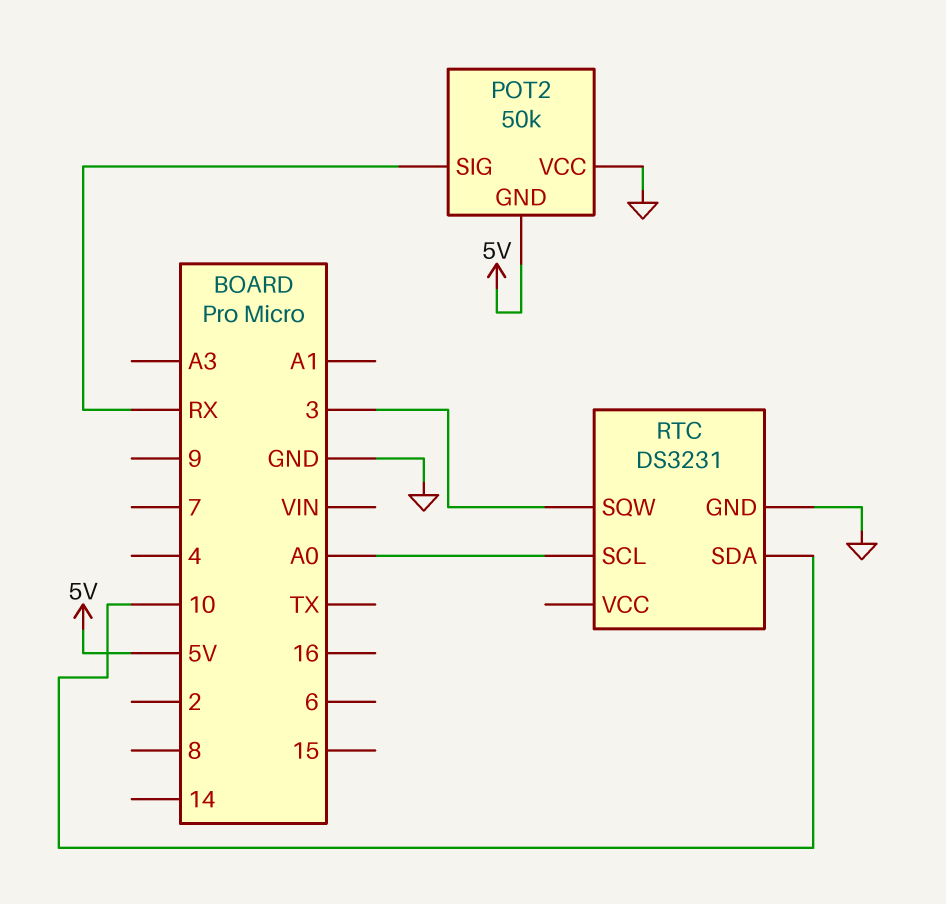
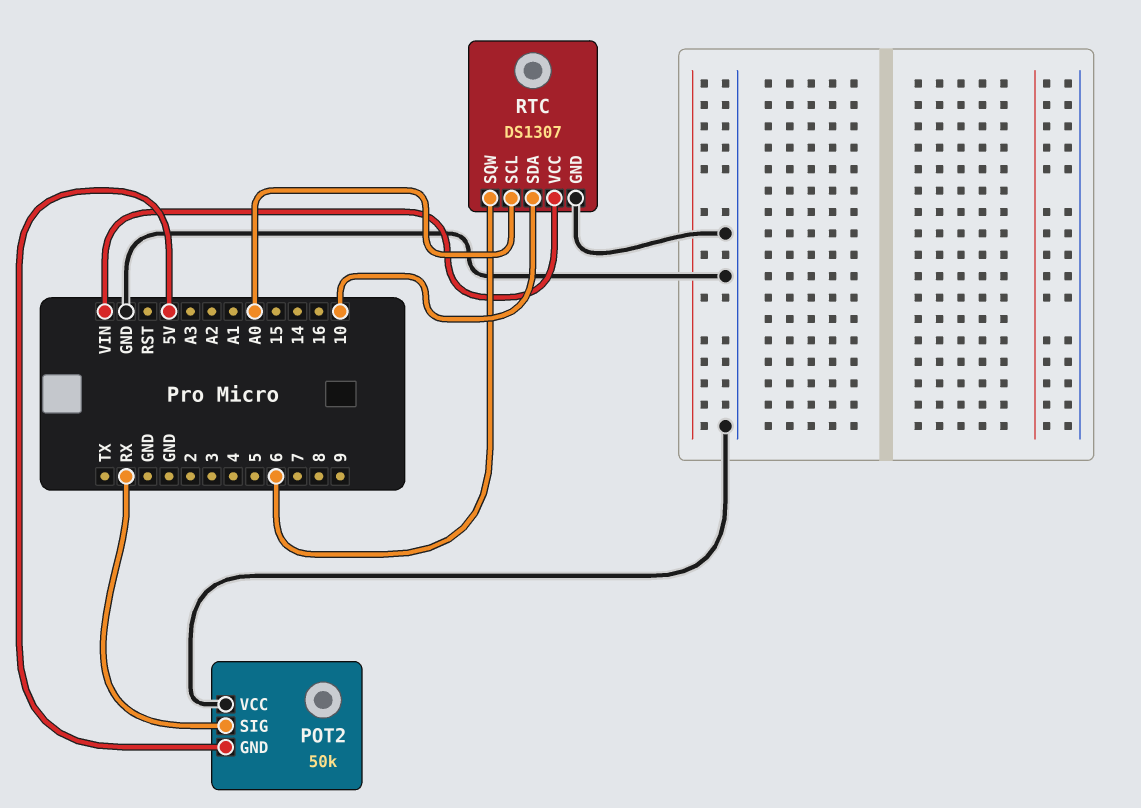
RTC: DS3231 -> DS1307
RTC pin SQW: 3 -> 6
RTC pin VCC: none -> VIN

